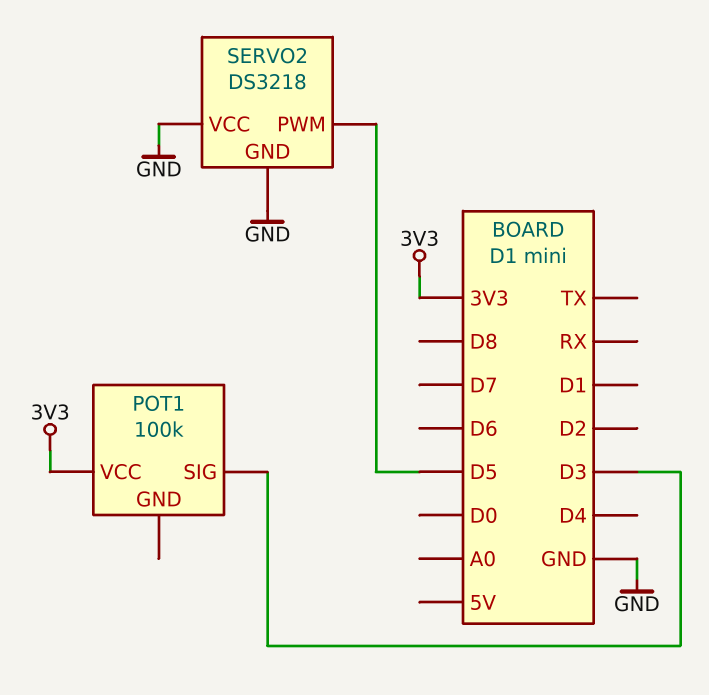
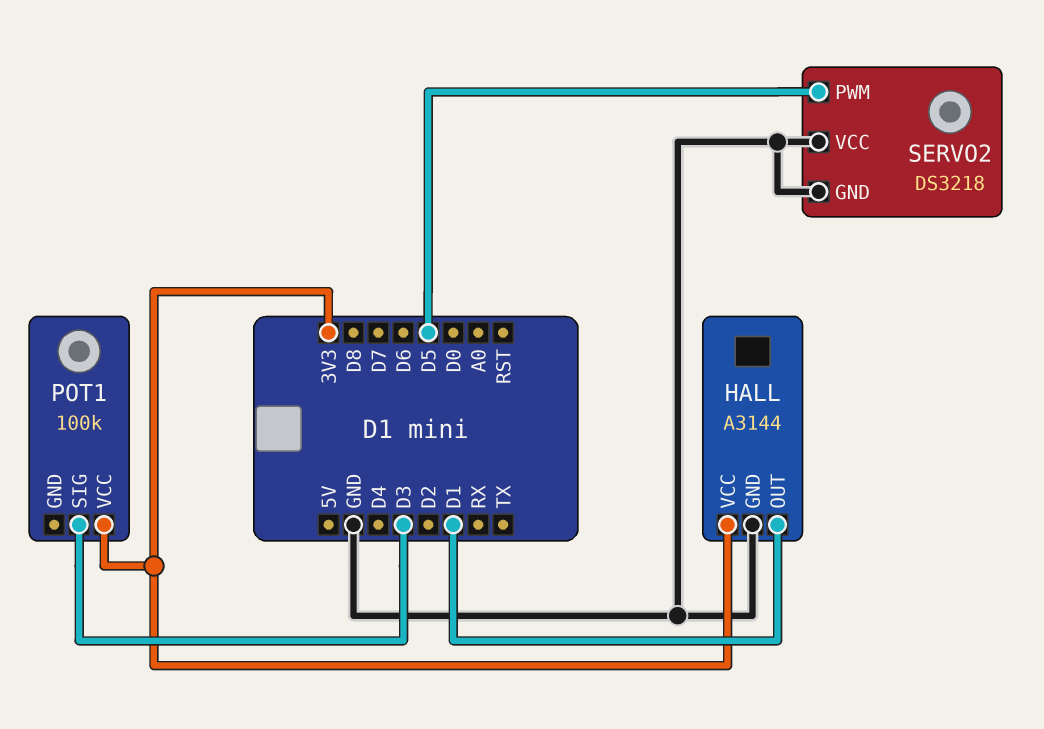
HALL: none -> A3144
HALL pin GND: none -> GND
HALL pin OUT: none -> D1
HALL pin VCC: none -> 3V3

